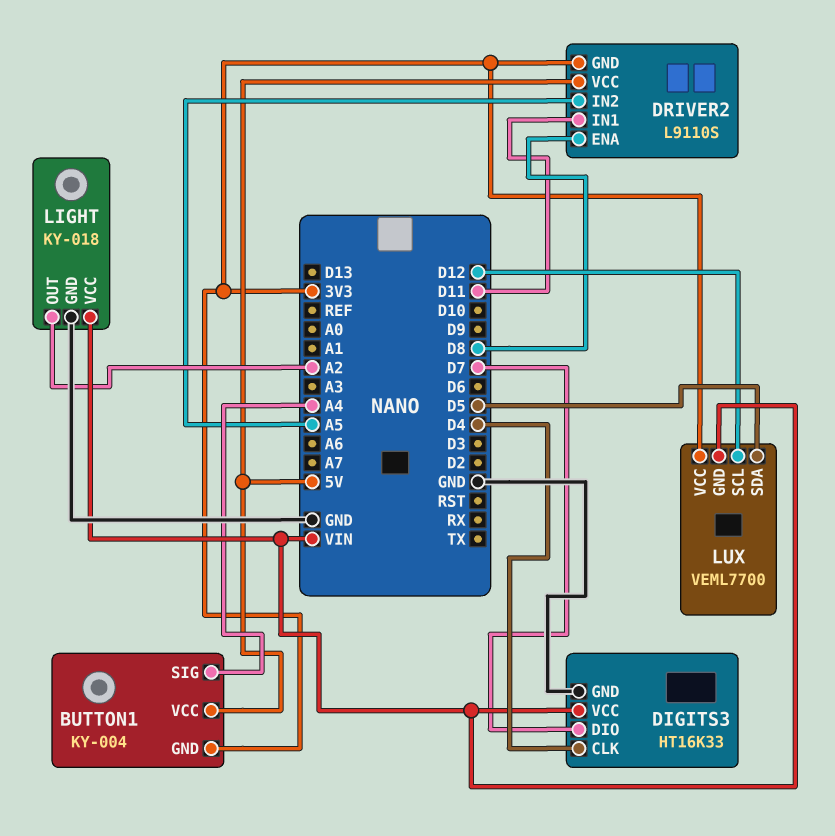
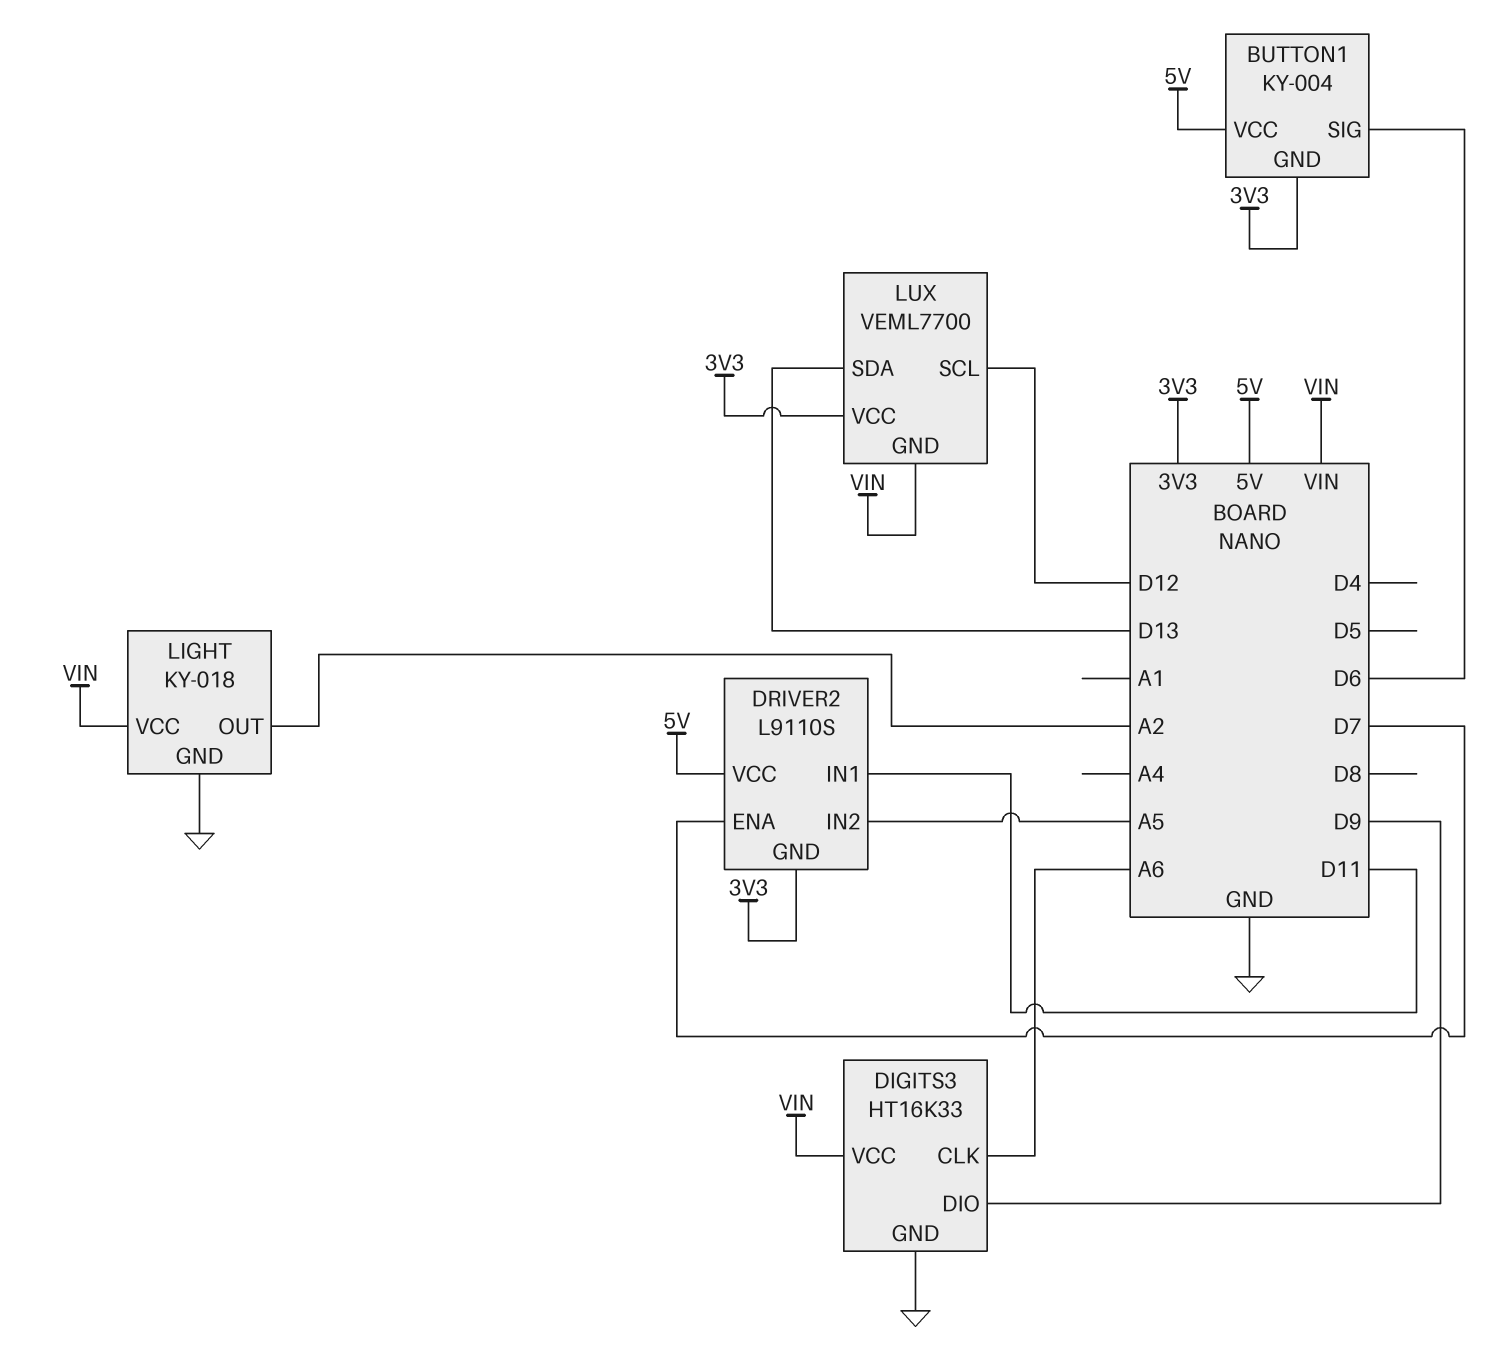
BUTTON1 pin SIG: A4 -> D6
DIGITS3 pin CLK: D4 -> A6
DIGITS3 pin DIO: D7 -> D9
DRIVER2 pin ENA: D8 -> D7
LUX pin SDA: D5 -> D13

